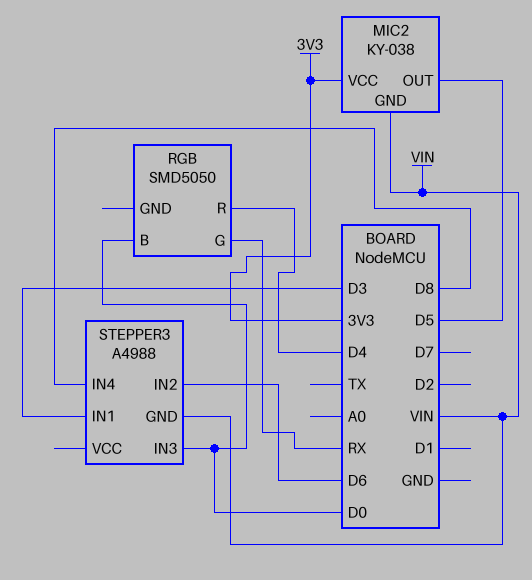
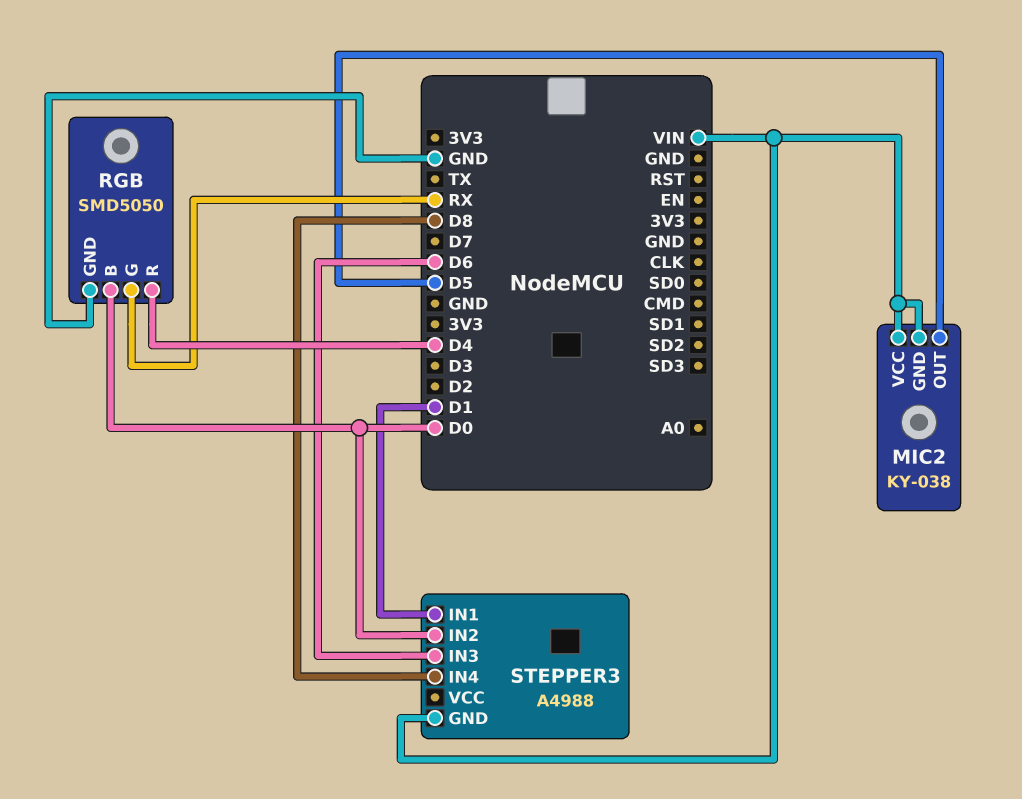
MIC2 pin VCC: 3V3 -> VIN
RGB pin GND: none -> GND
STEPPER3 pin IN1: D3 -> D1
STEPPER3 pin IN2: D6 -> D0
STEPPER3 pin IN3: D0 -> D6

